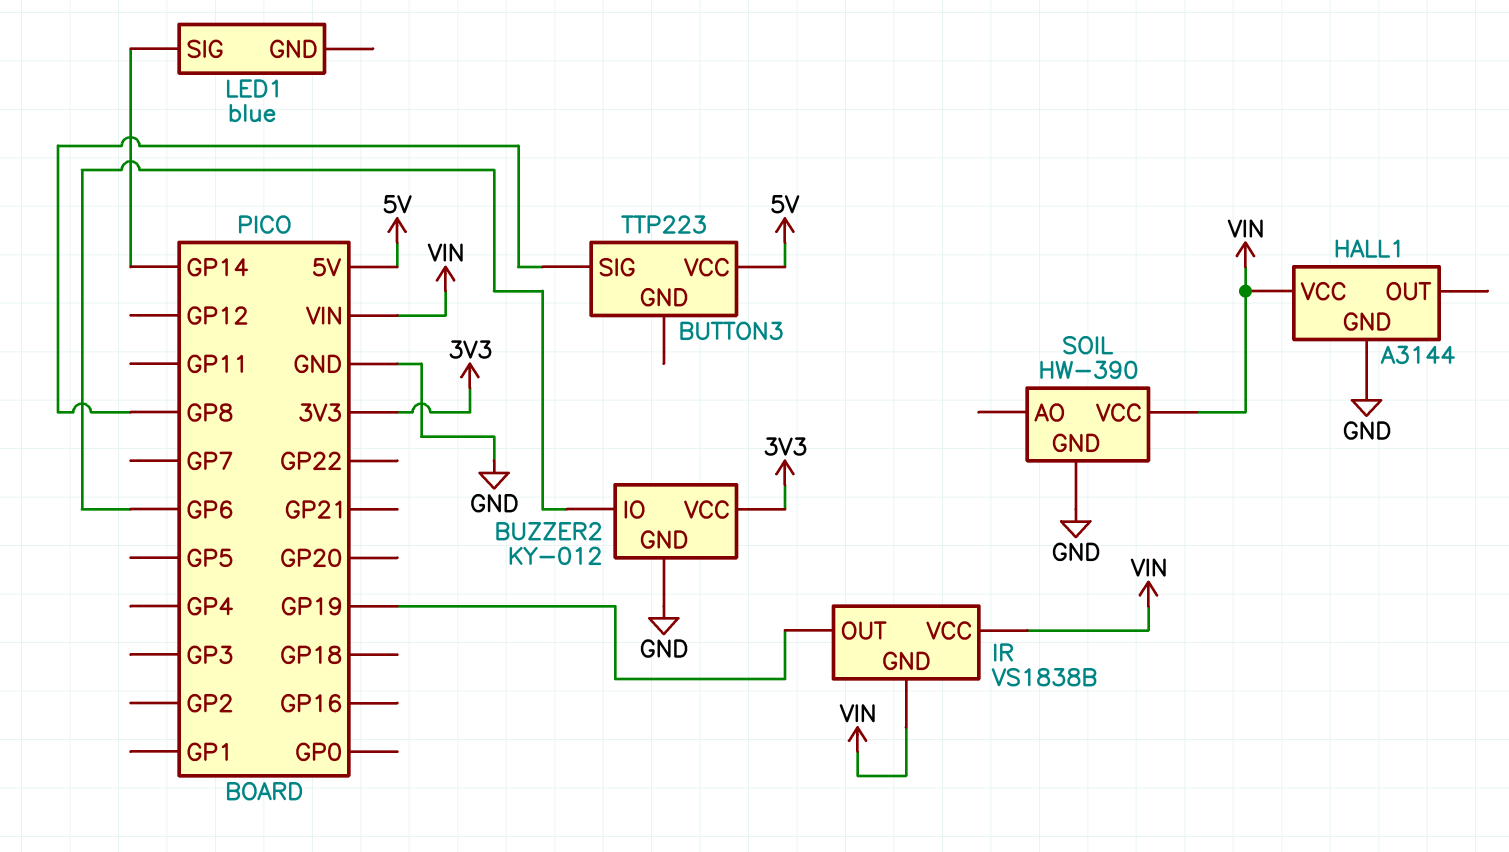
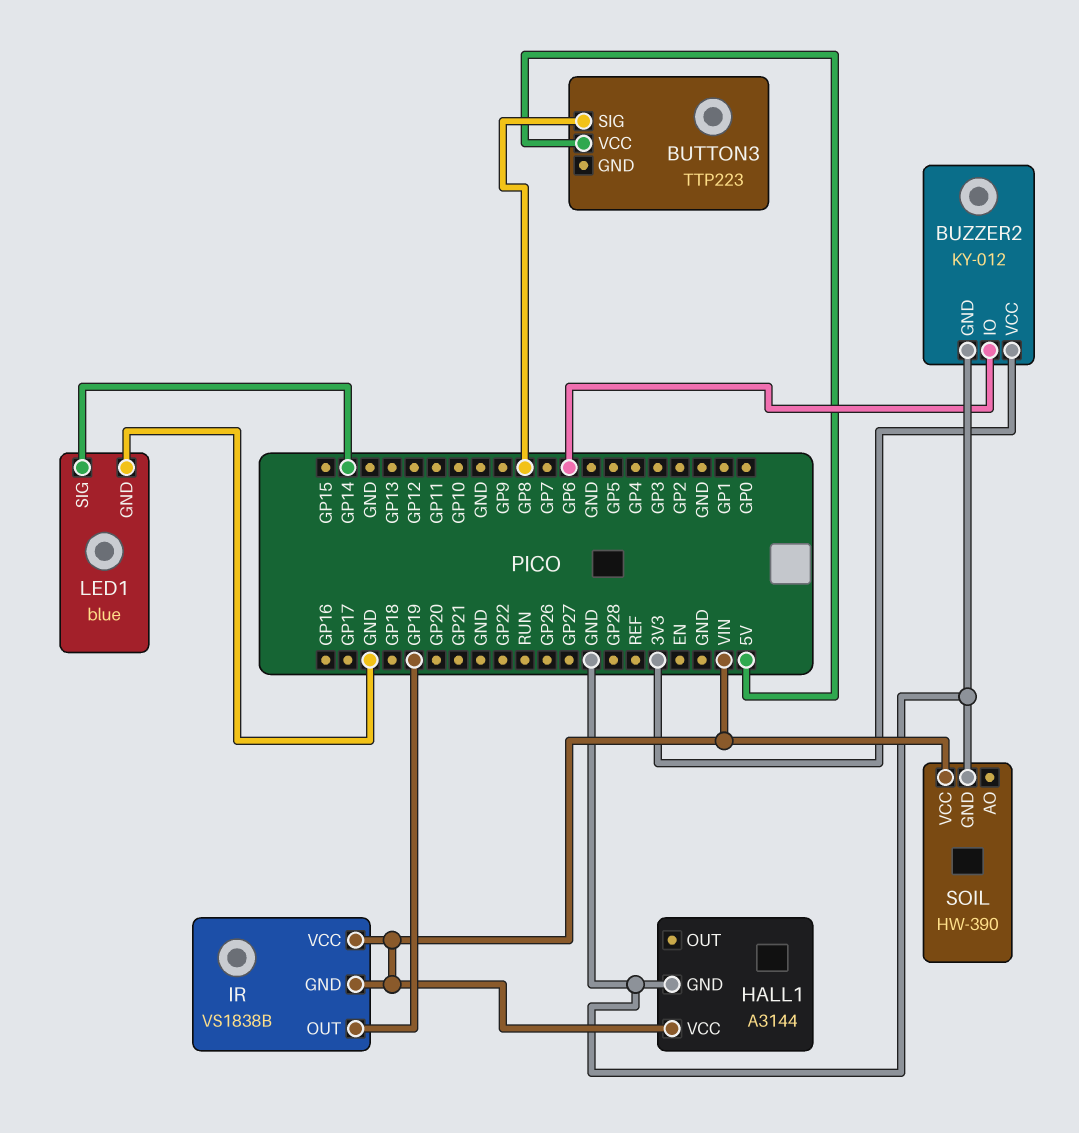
LED1 pin GND: none -> GND

